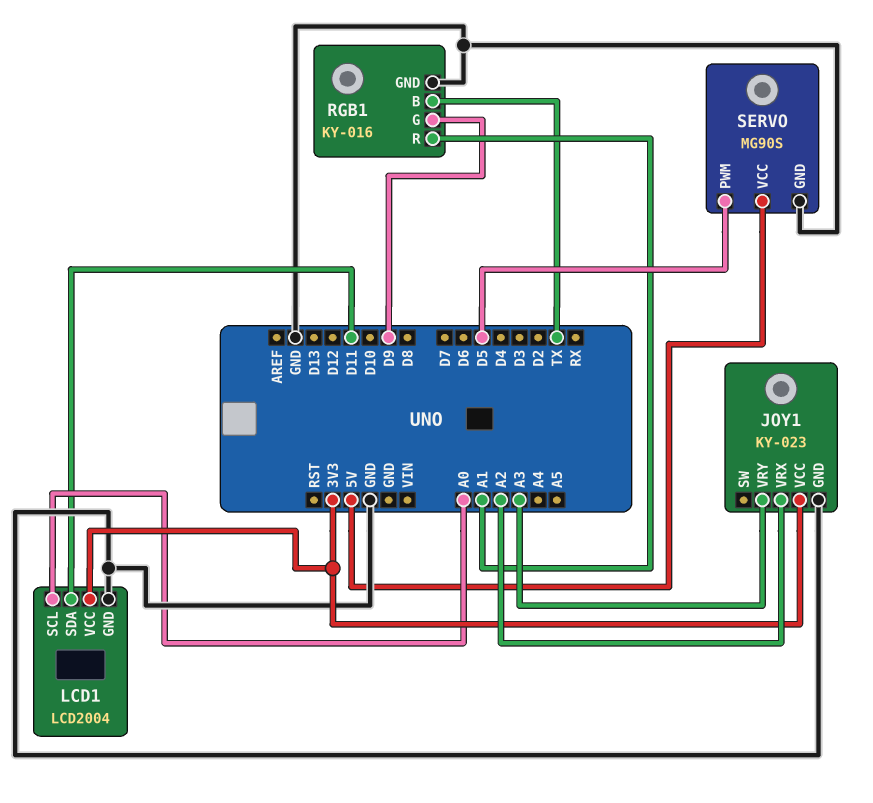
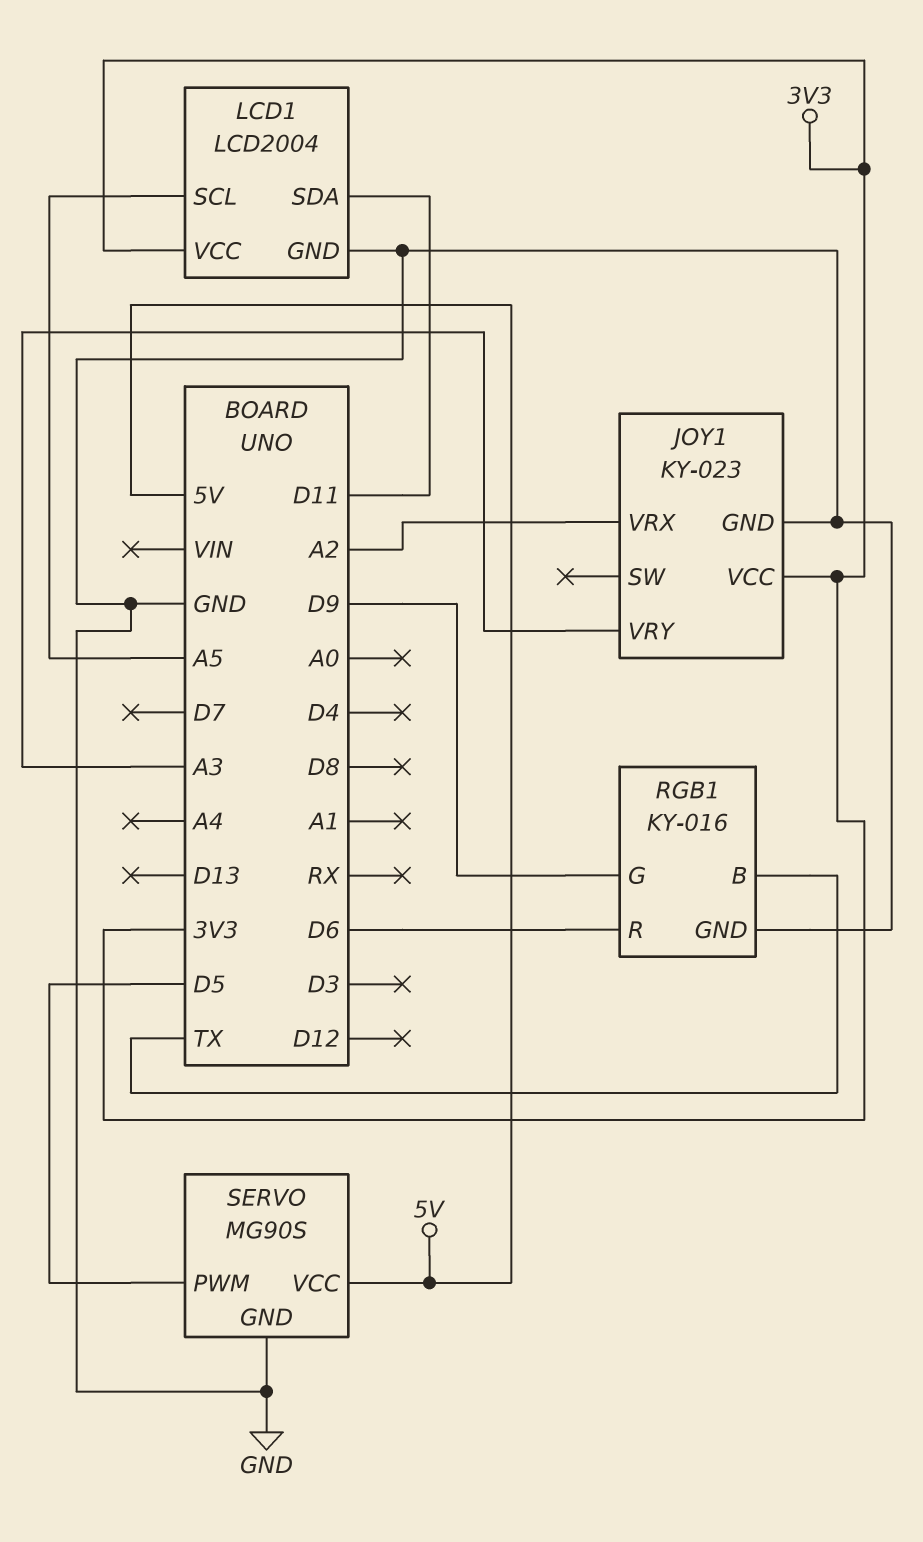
LCD1 pin SCL: A0 -> A5
RGB1 pin R: A1 -> D6

